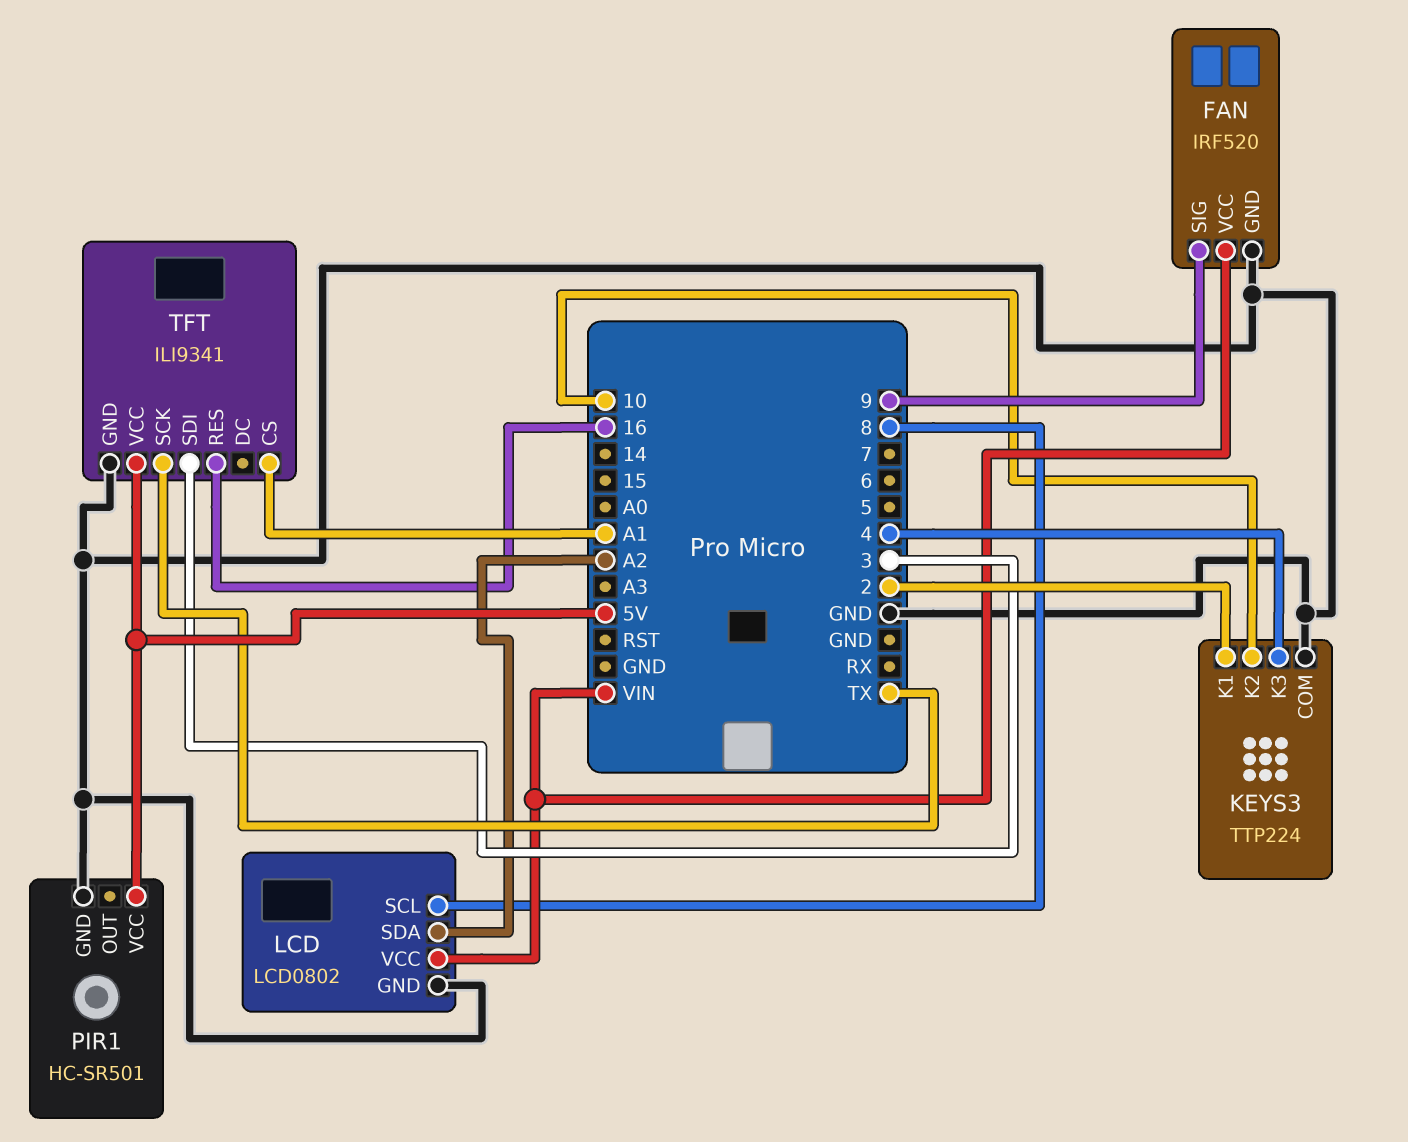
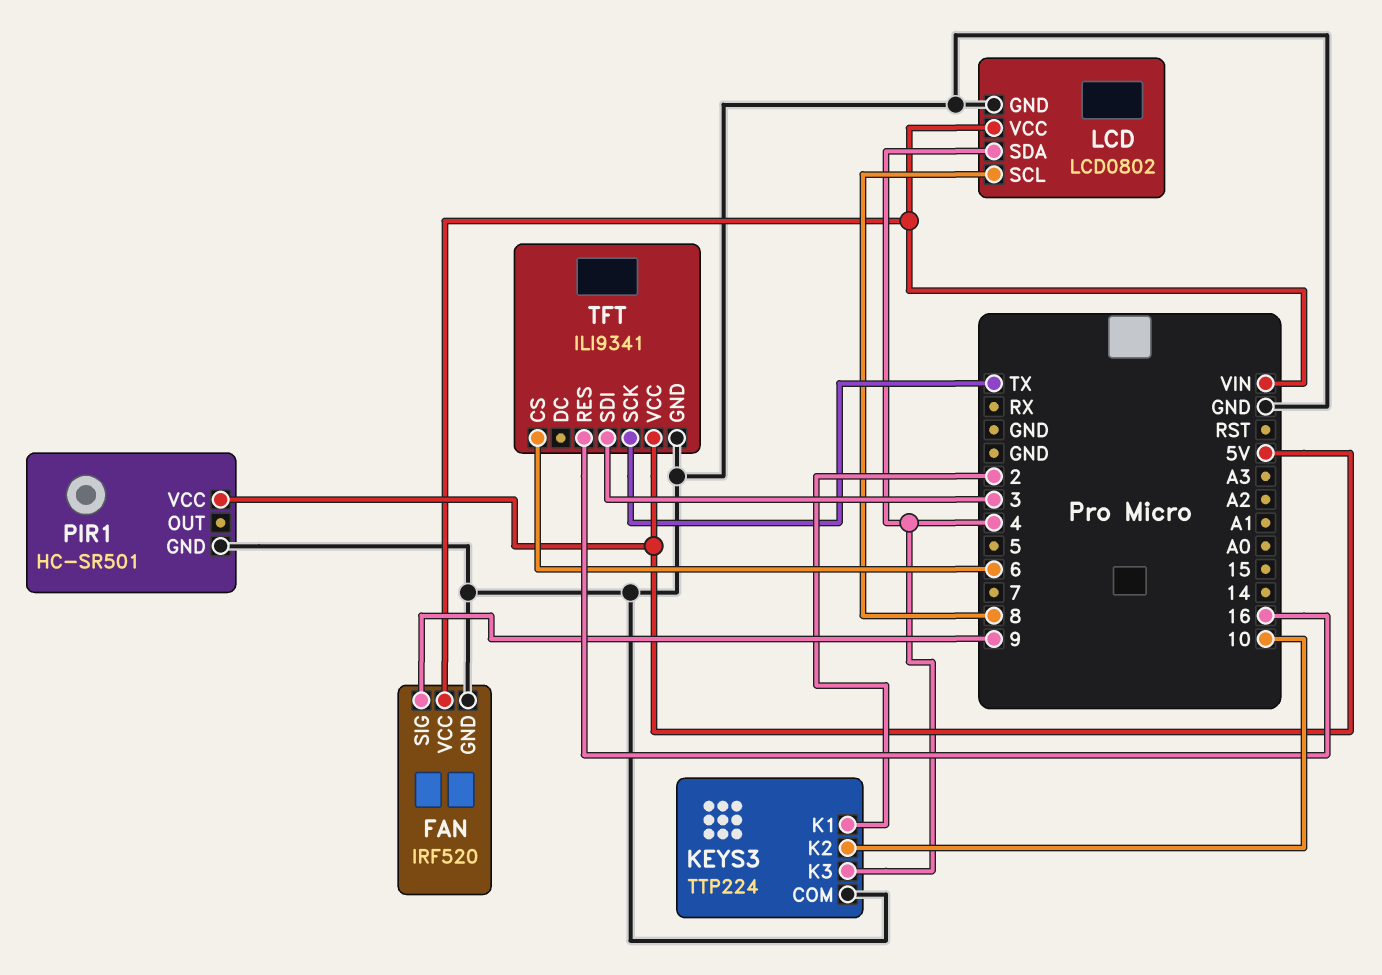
LCD pin SDA: A2 -> 4
TFT pin CS: A1 -> 6

